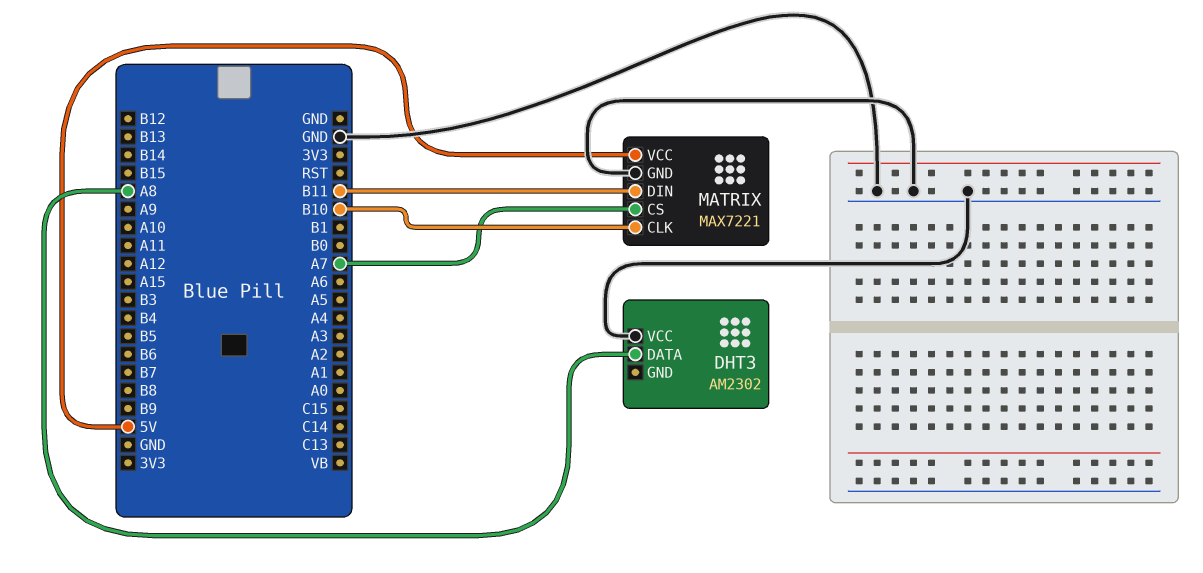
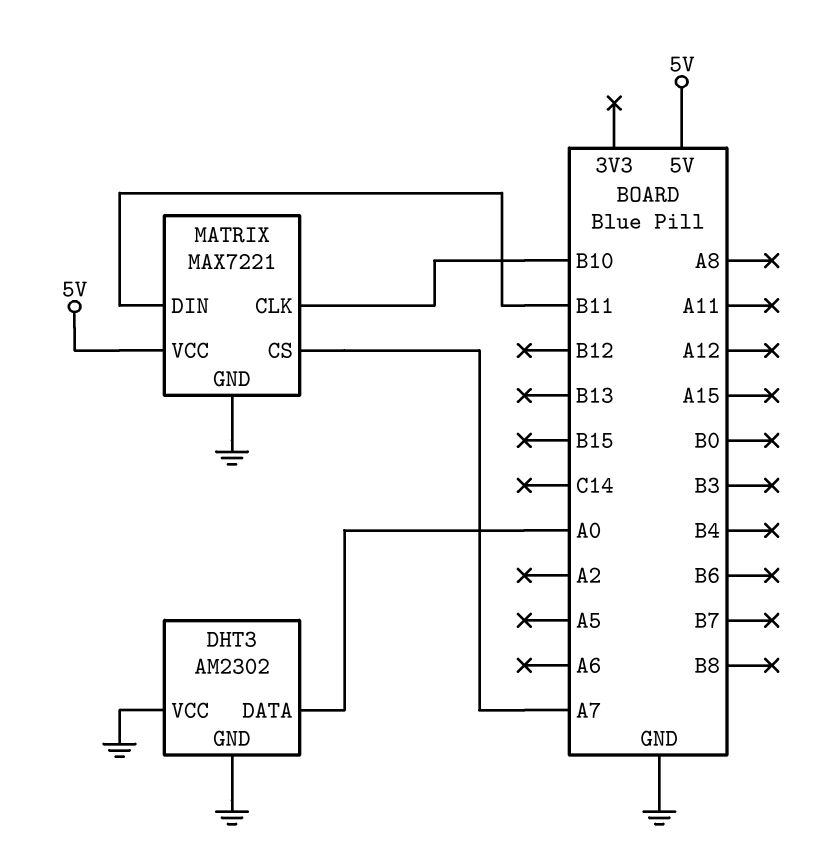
DHT3 pin DATA: A8 -> A0
DHT3 pin GND: none -> GND

